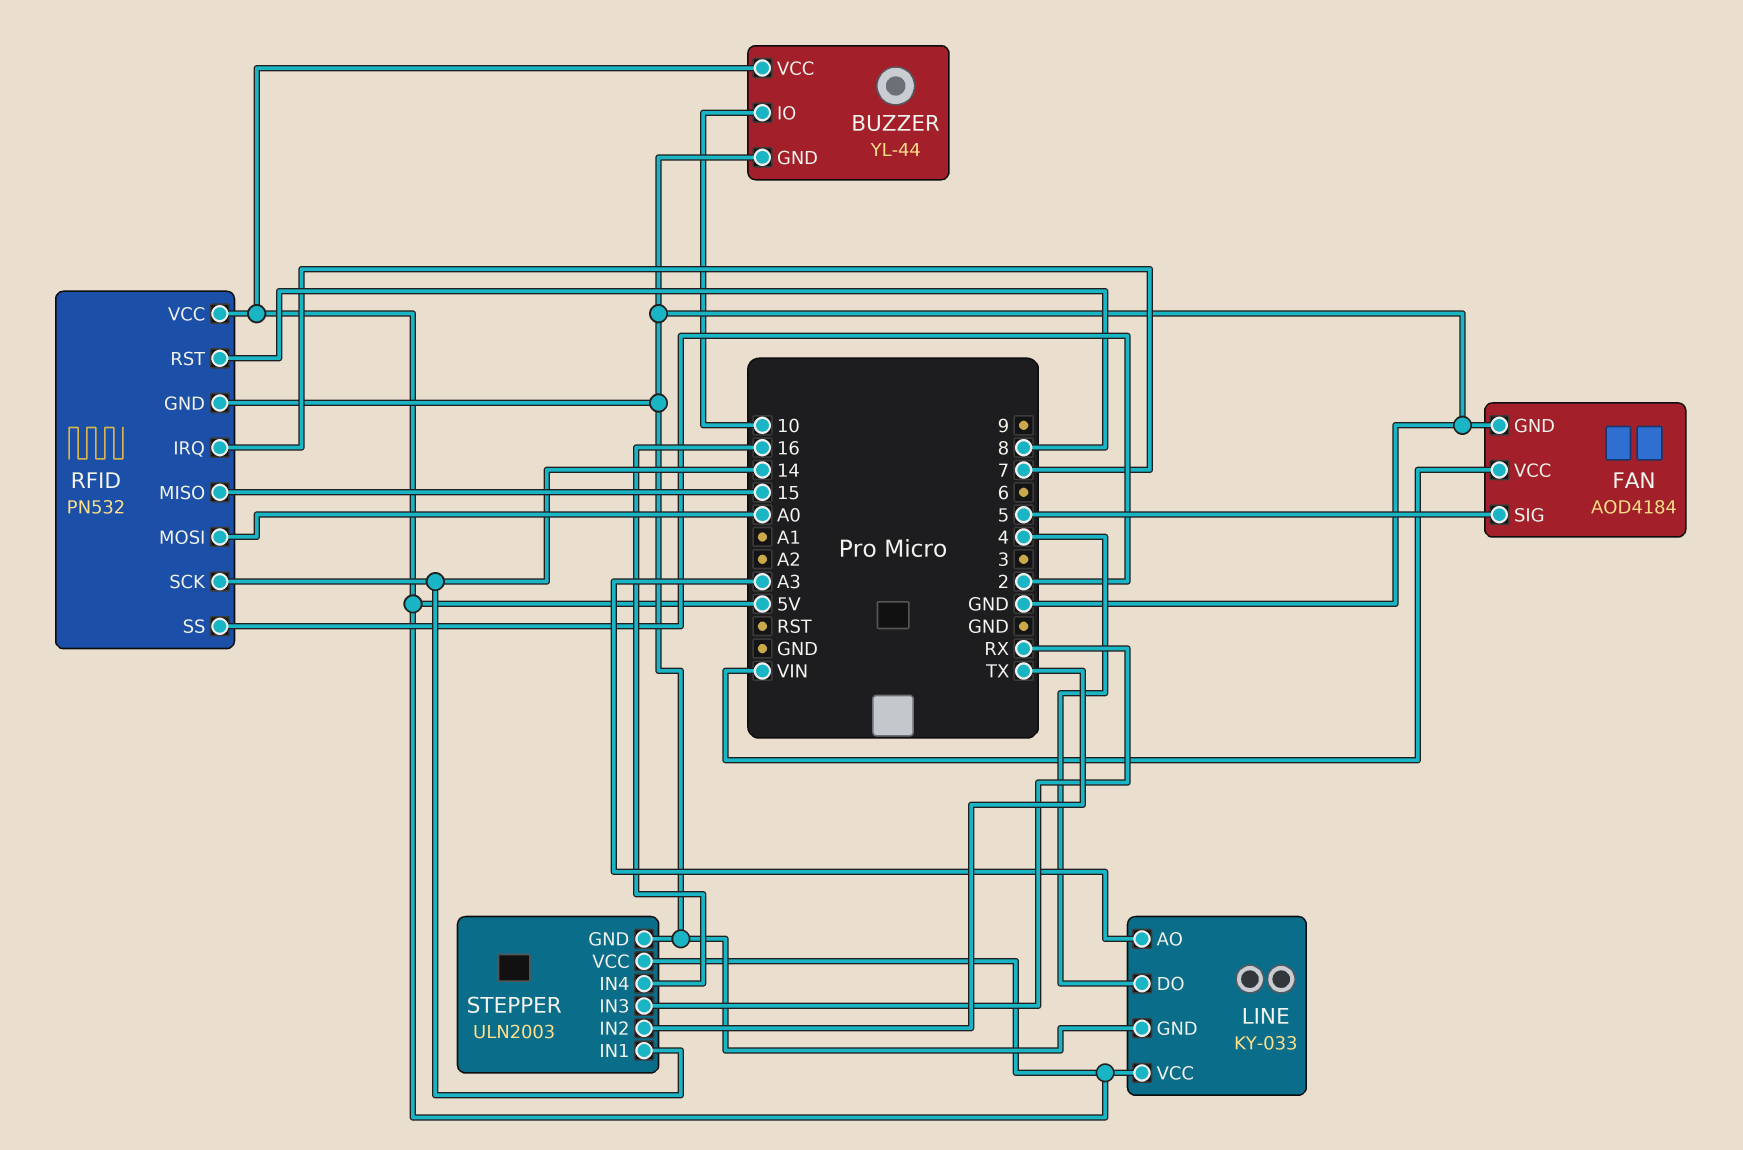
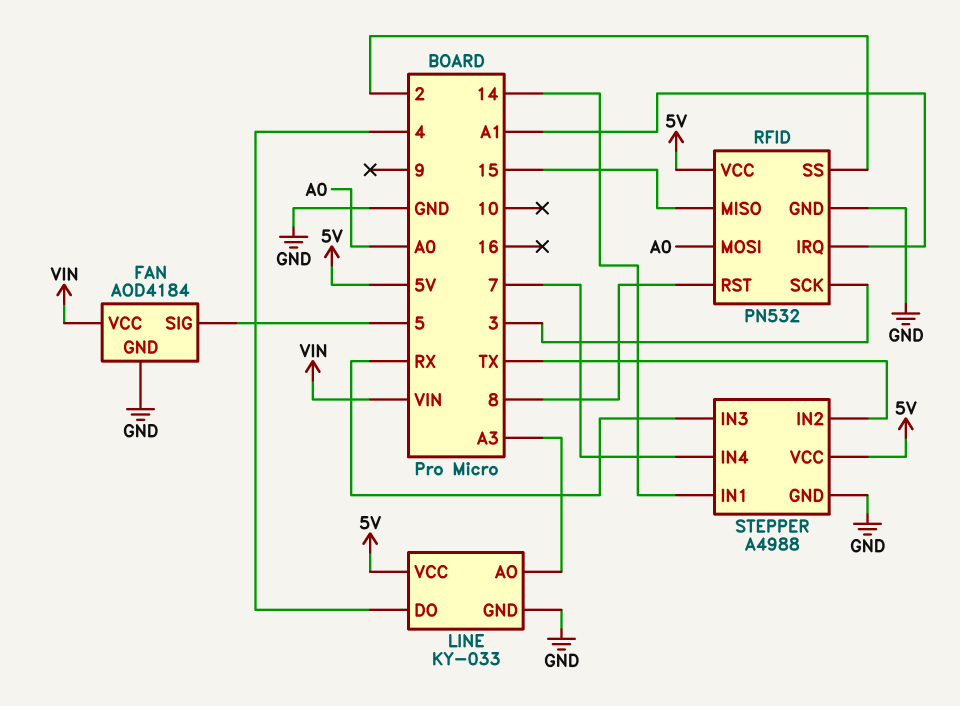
BUZZER: YL-44 -> none
BUZZER pin GND: GND -> none
BUZZER pin IO: 10 -> none
BUZZER pin VCC: 5V -> none
RFID pin IRQ: 7 -> A1
RFID pin SCK: 14 -> 3
STEPPER: ULN2003 -> A4988
STEPPER pin IN4: 16 -> 7

